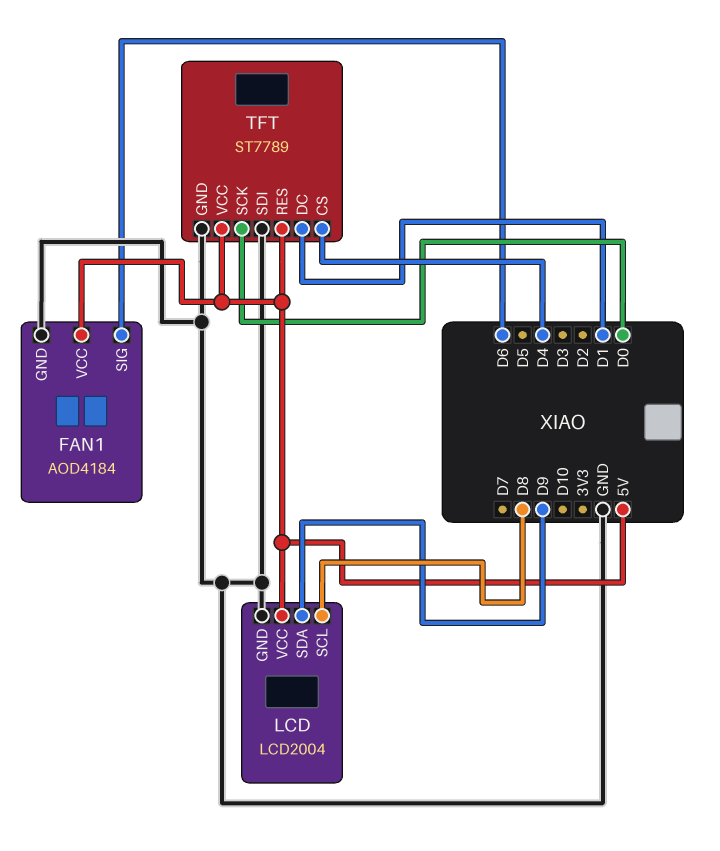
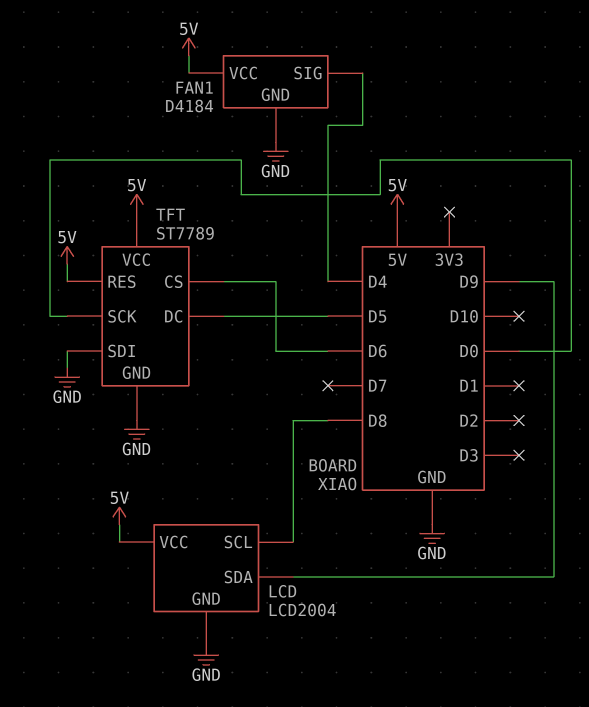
FAN1: AOD4184 -> D4184
FAN1 pin SIG: D6 -> D4
TFT pin CS: D4 -> D6
TFT pin DC: D1 -> D5

